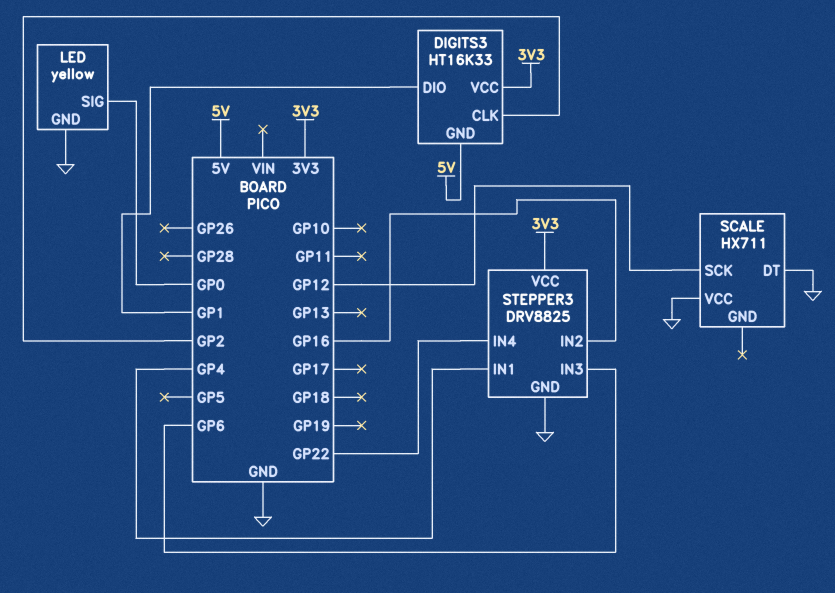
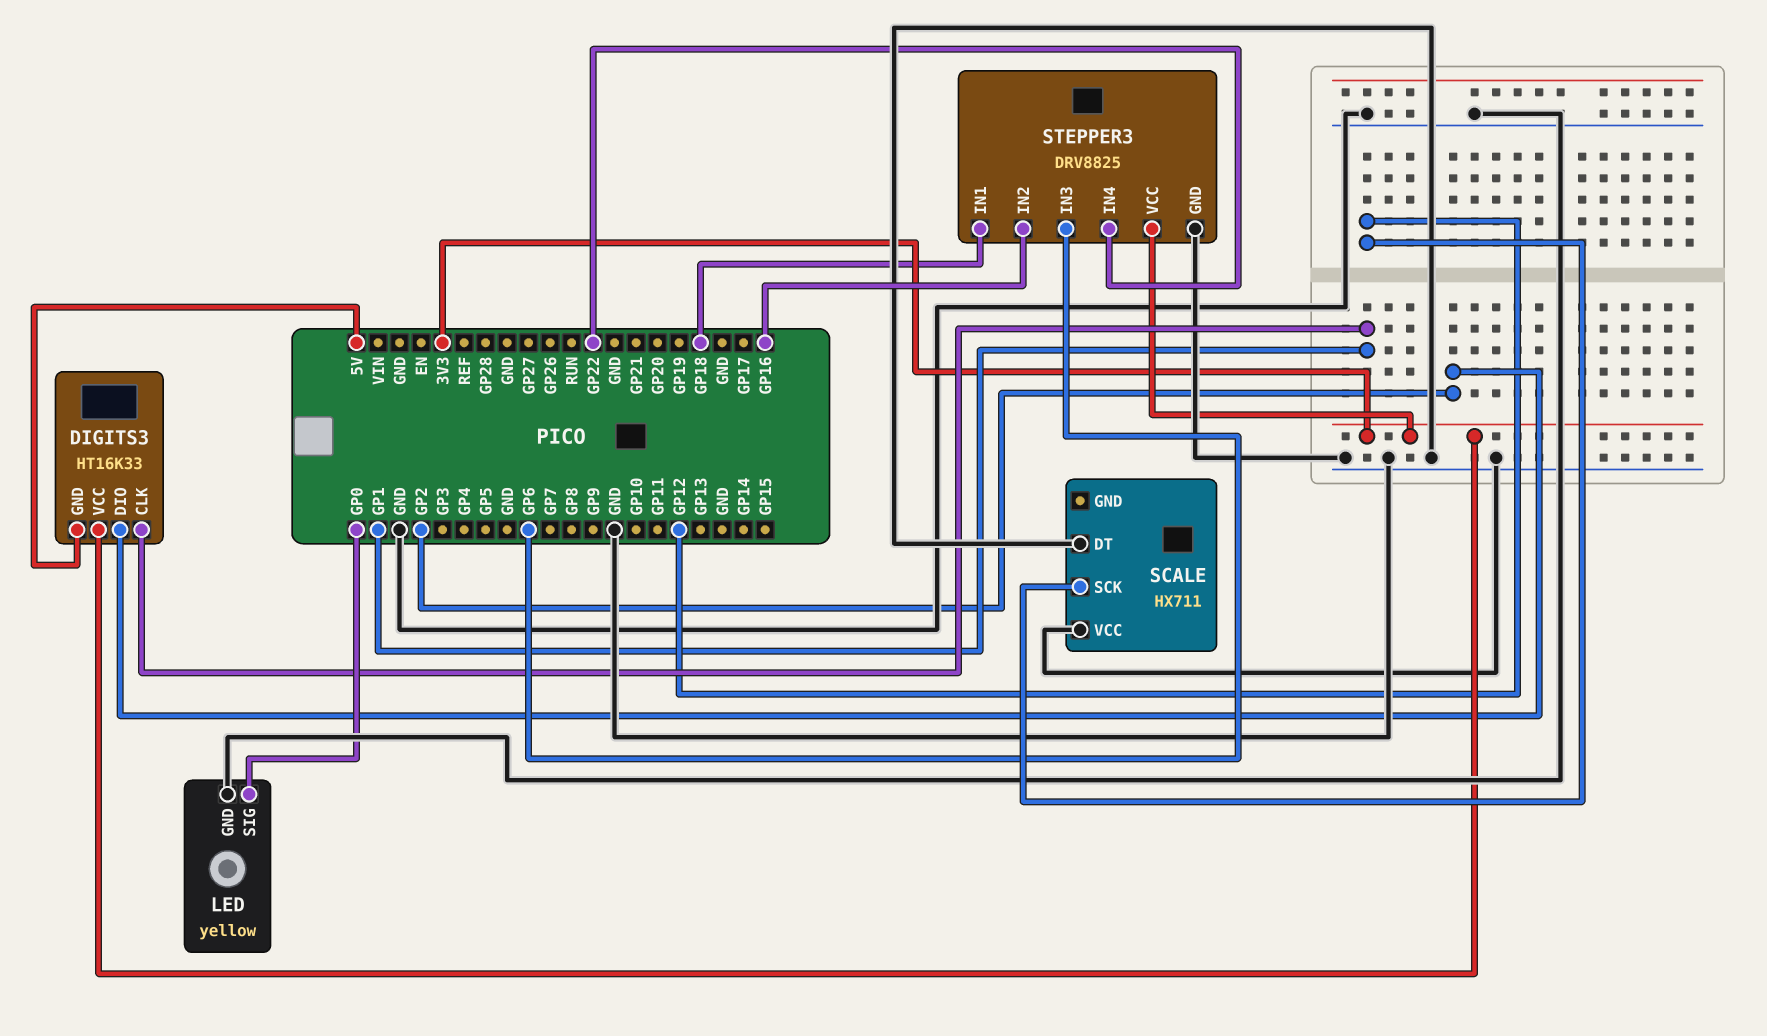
DIGITS3 pin CLK: GP2 -> GP1
DIGITS3 pin DIO: GP1 -> GP2
STEPPER3 pin IN1: GP4 -> GP18

